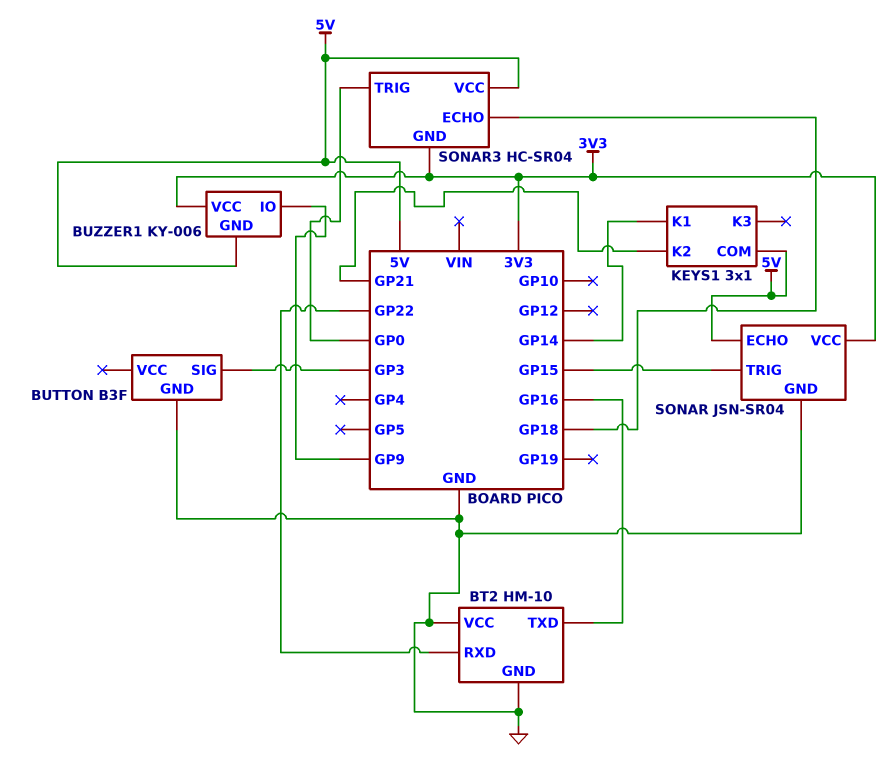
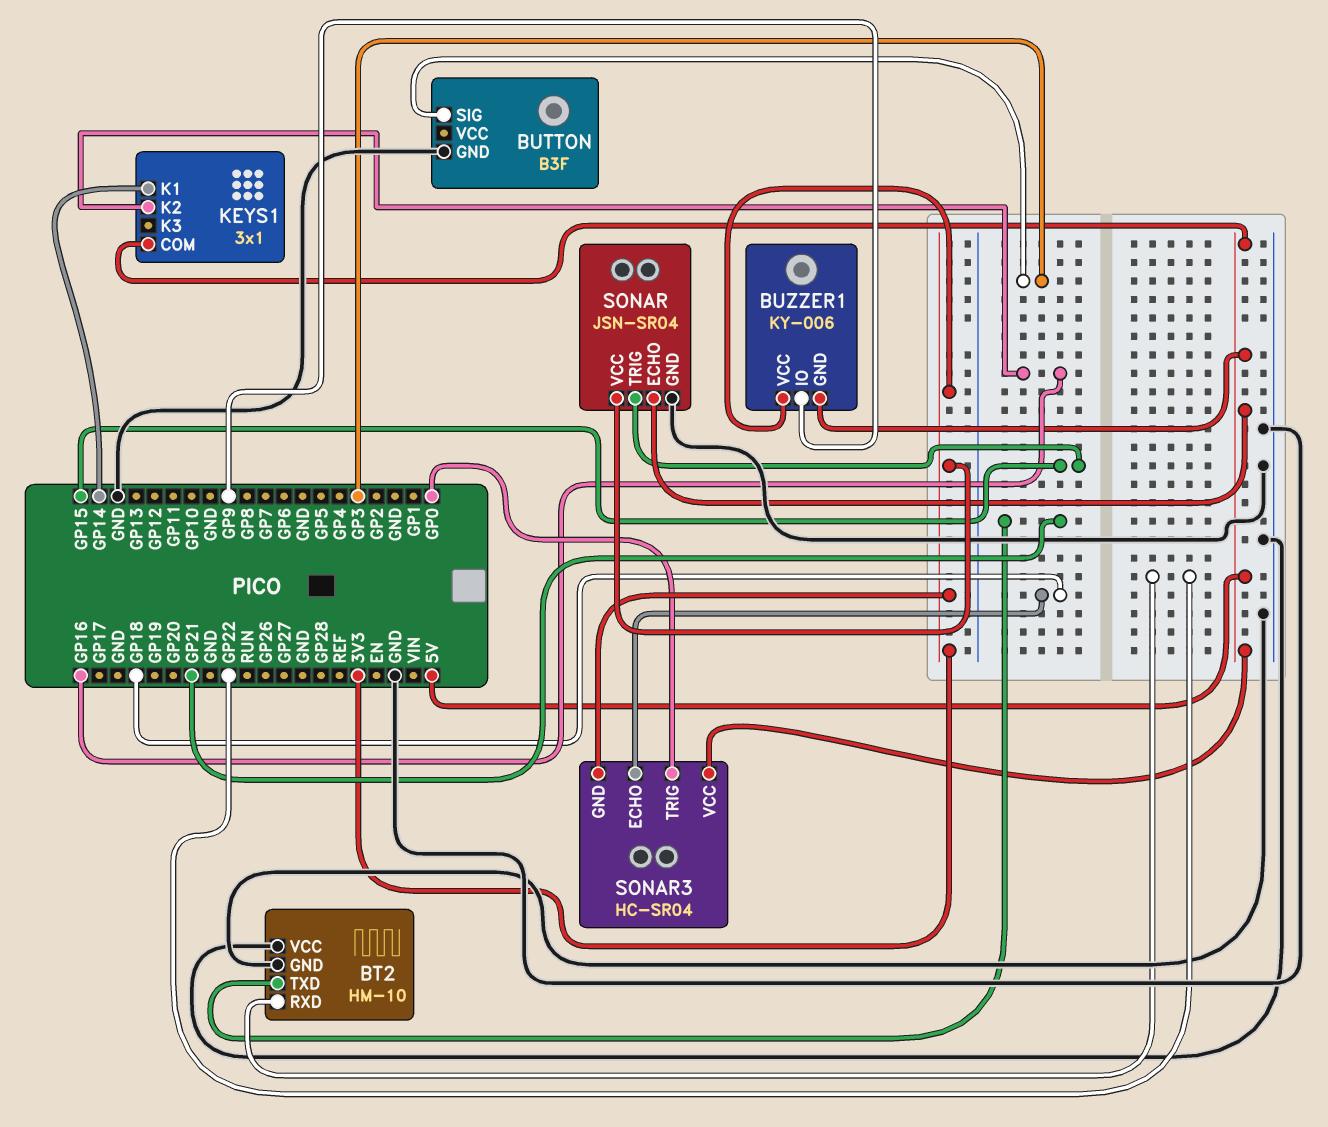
BT2 pin TXD: GP16 -> GP21
KEYS1 pin K2: GP21 -> GP16

